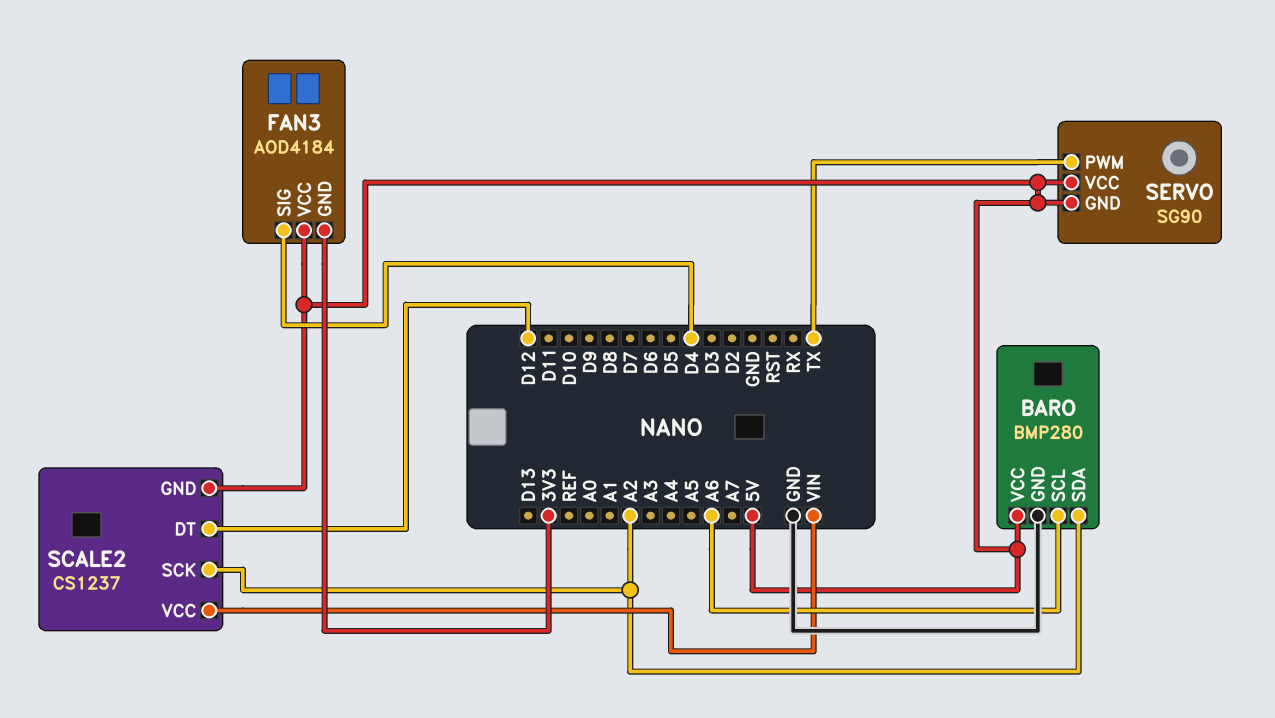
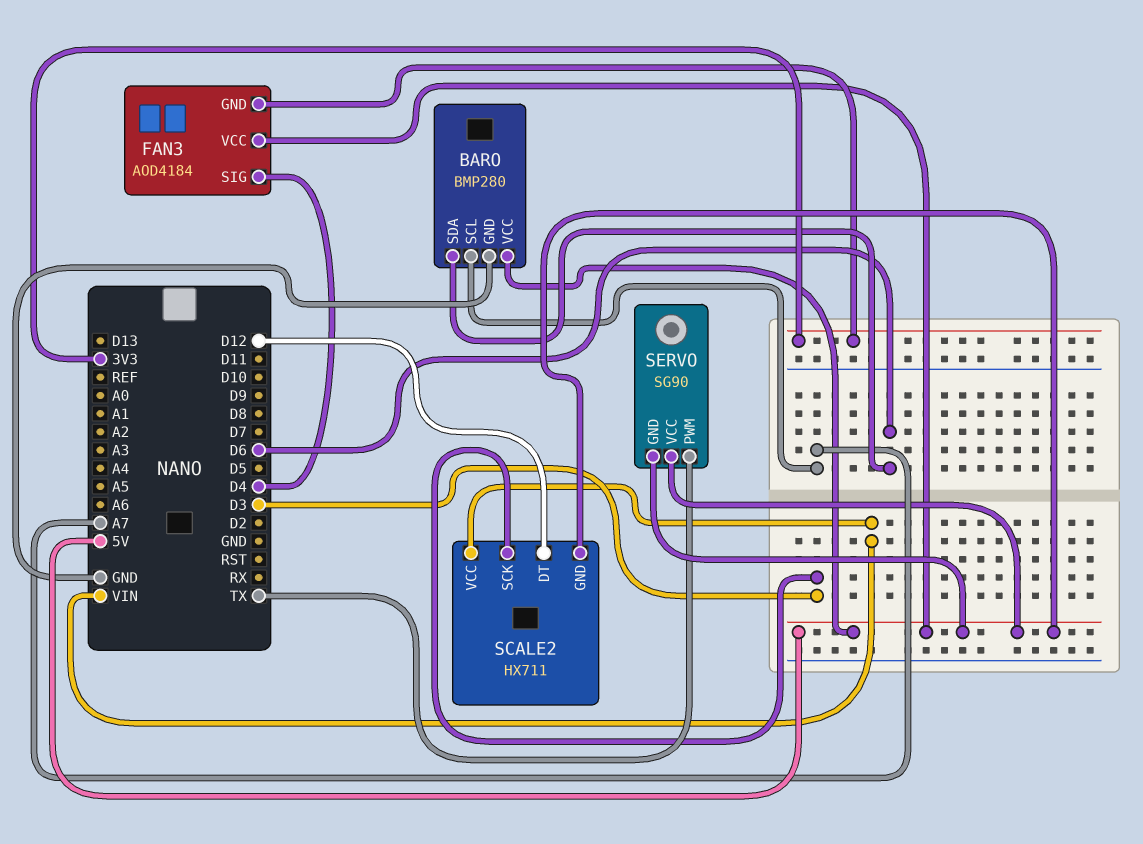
BARO pin SCL: A6 -> A7
BARO pin SDA: A2 -> D6
SCALE2: CS1237 -> HX711
SCALE2 pin SCK: A2 -> D3

